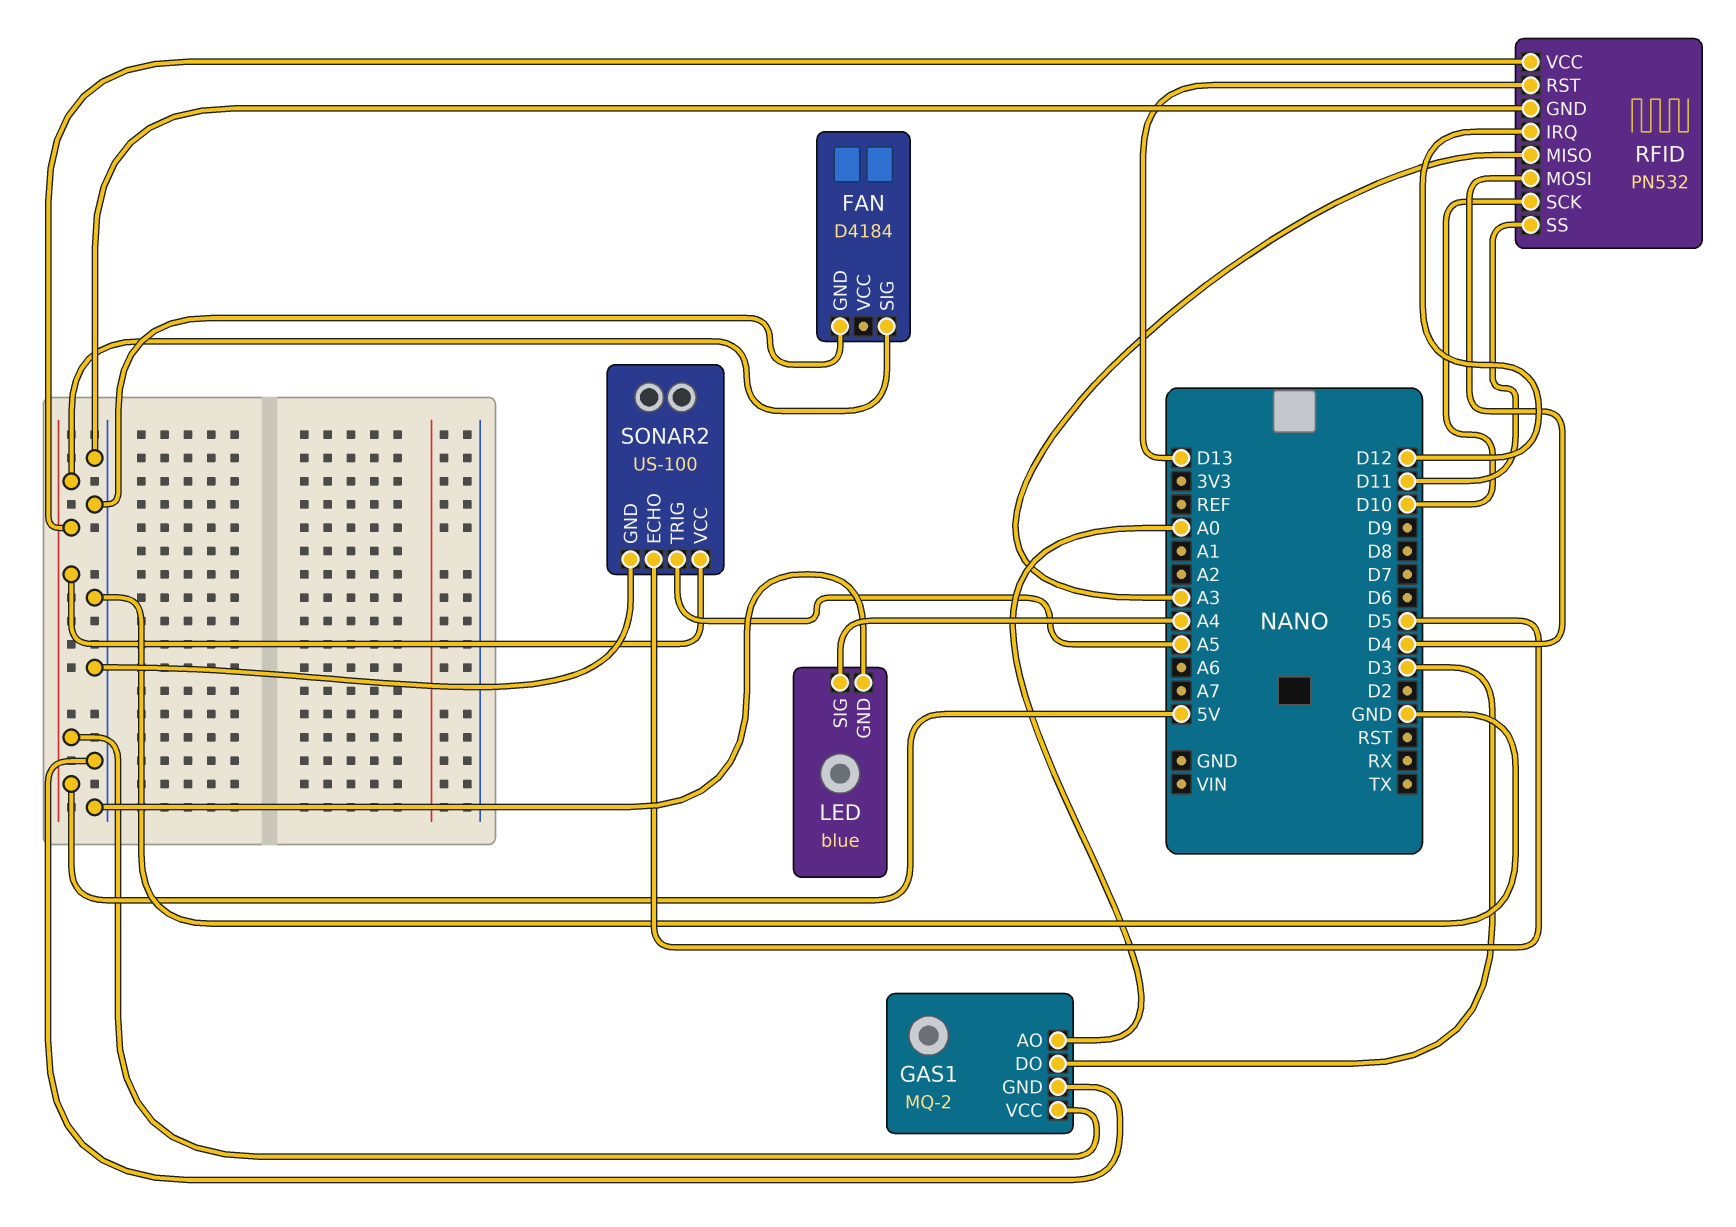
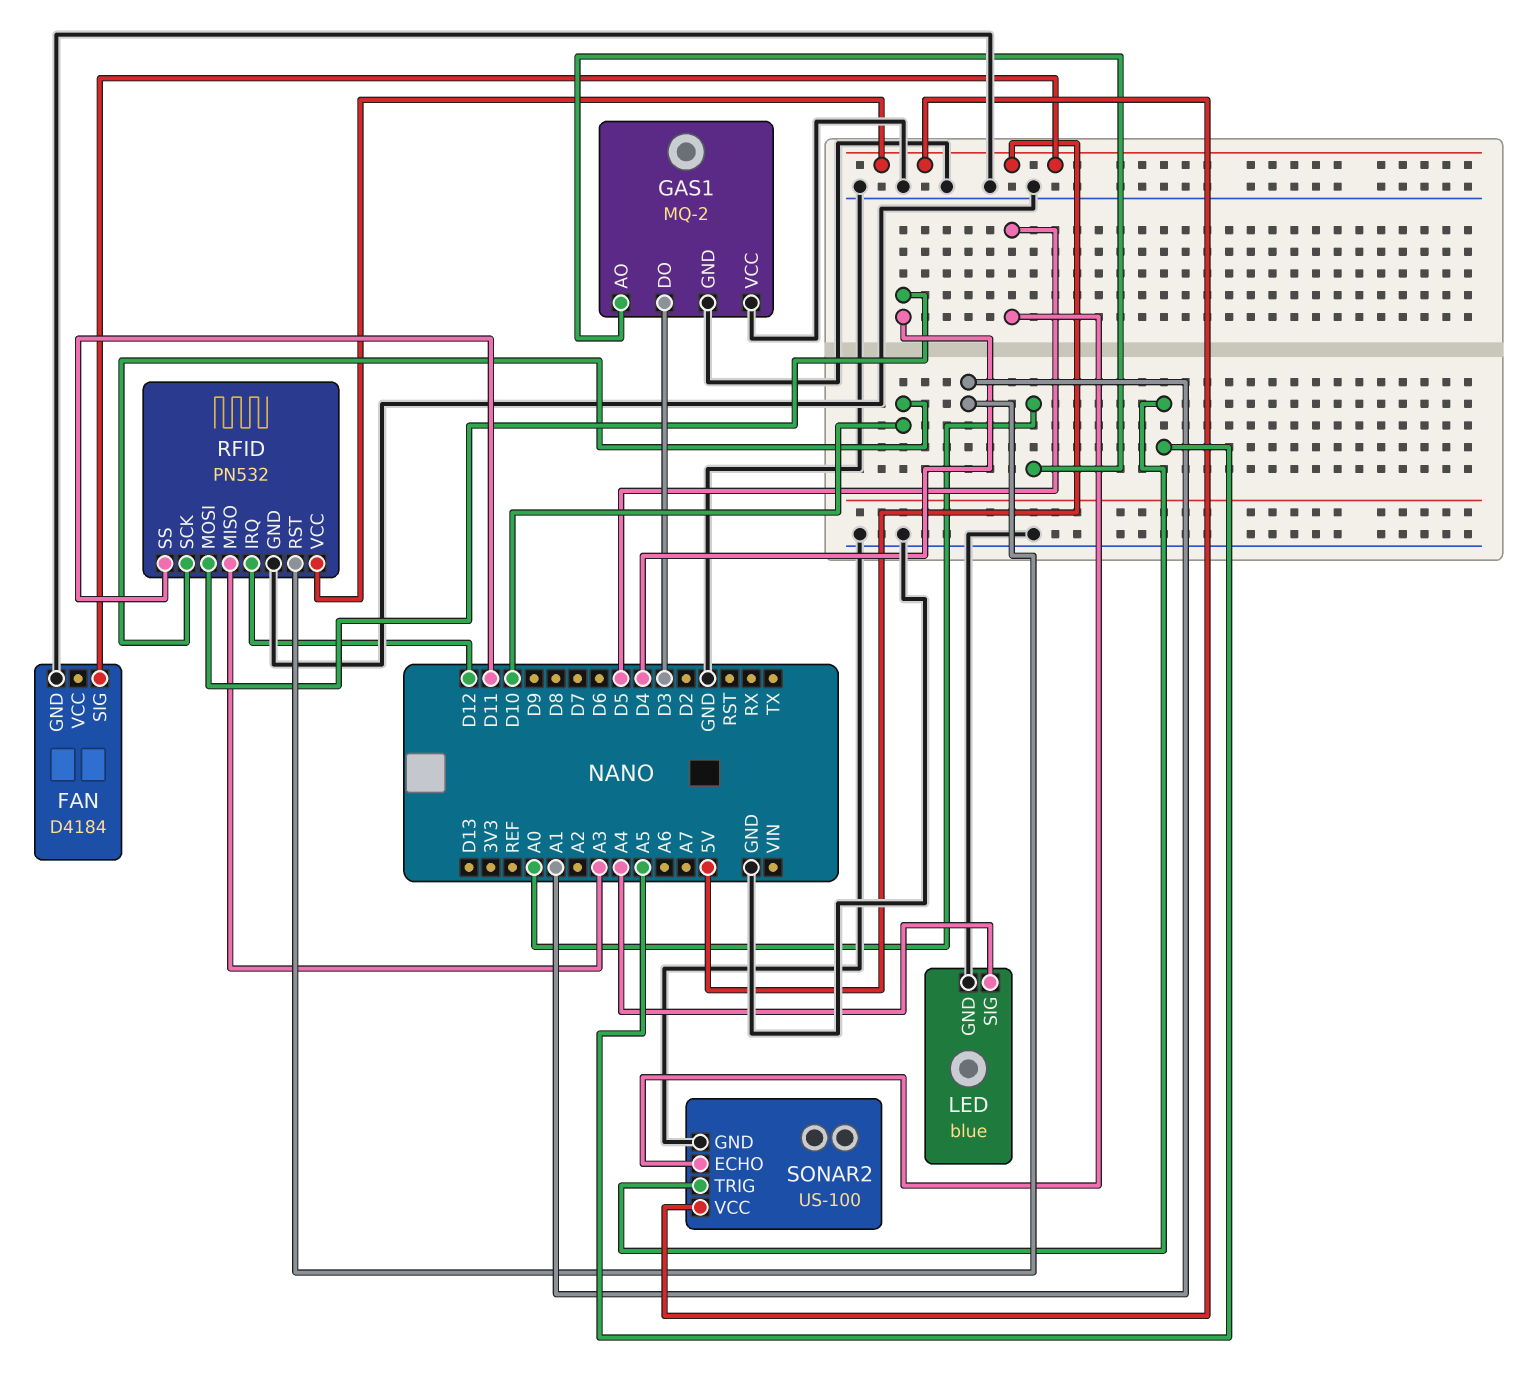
GAS1 pin VCC: 5V -> GND
RFID pin RST: D13 -> A1

